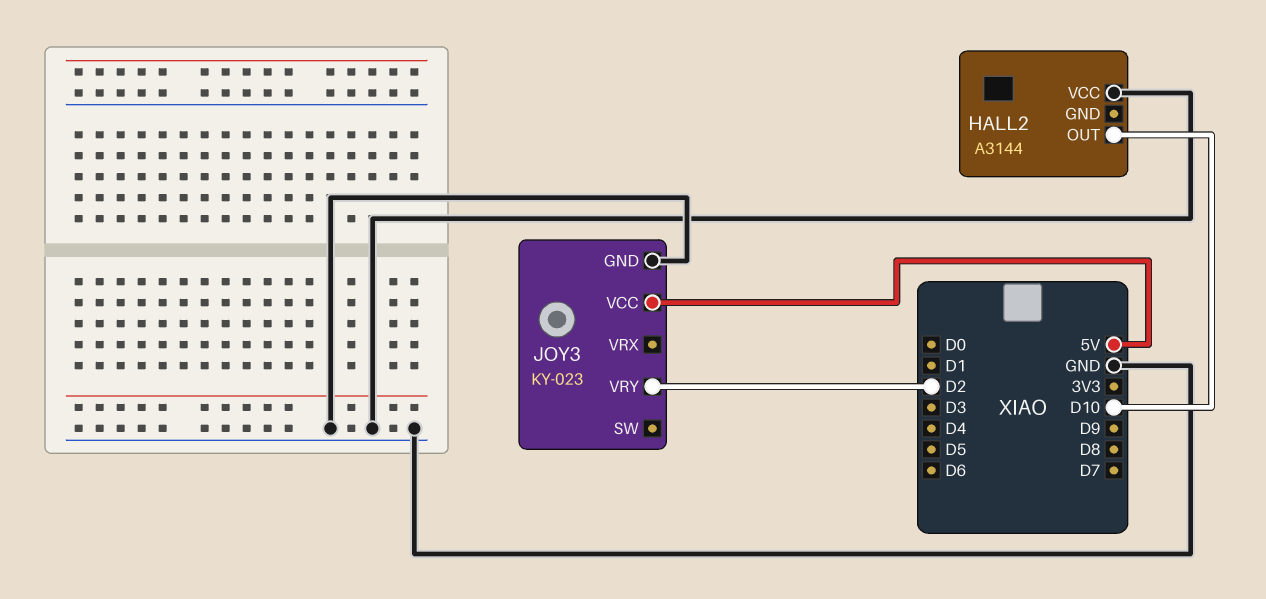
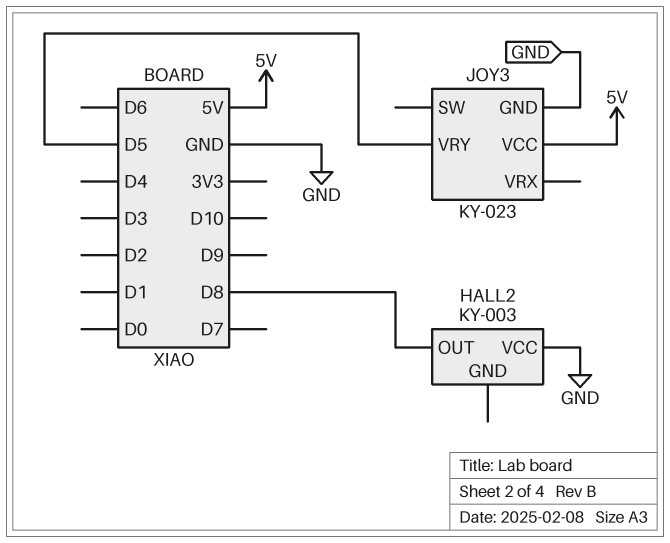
HALL2: A3144 -> KY-003
HALL2 pin OUT: D10 -> D8
JOY3 pin VRY: D2 -> D5

